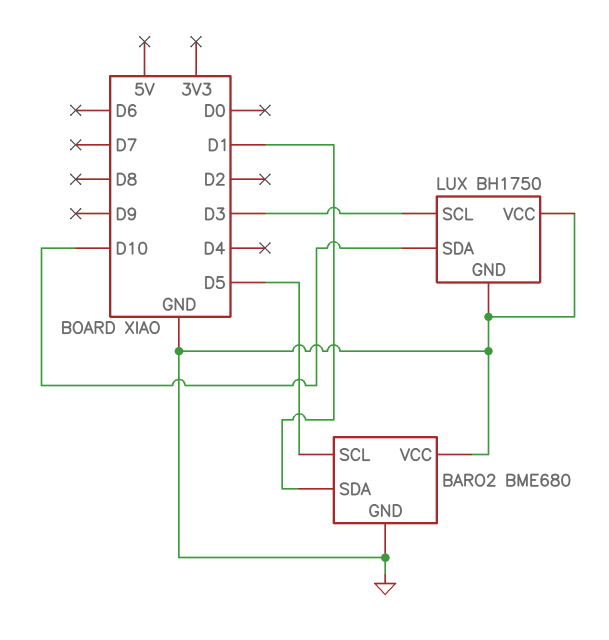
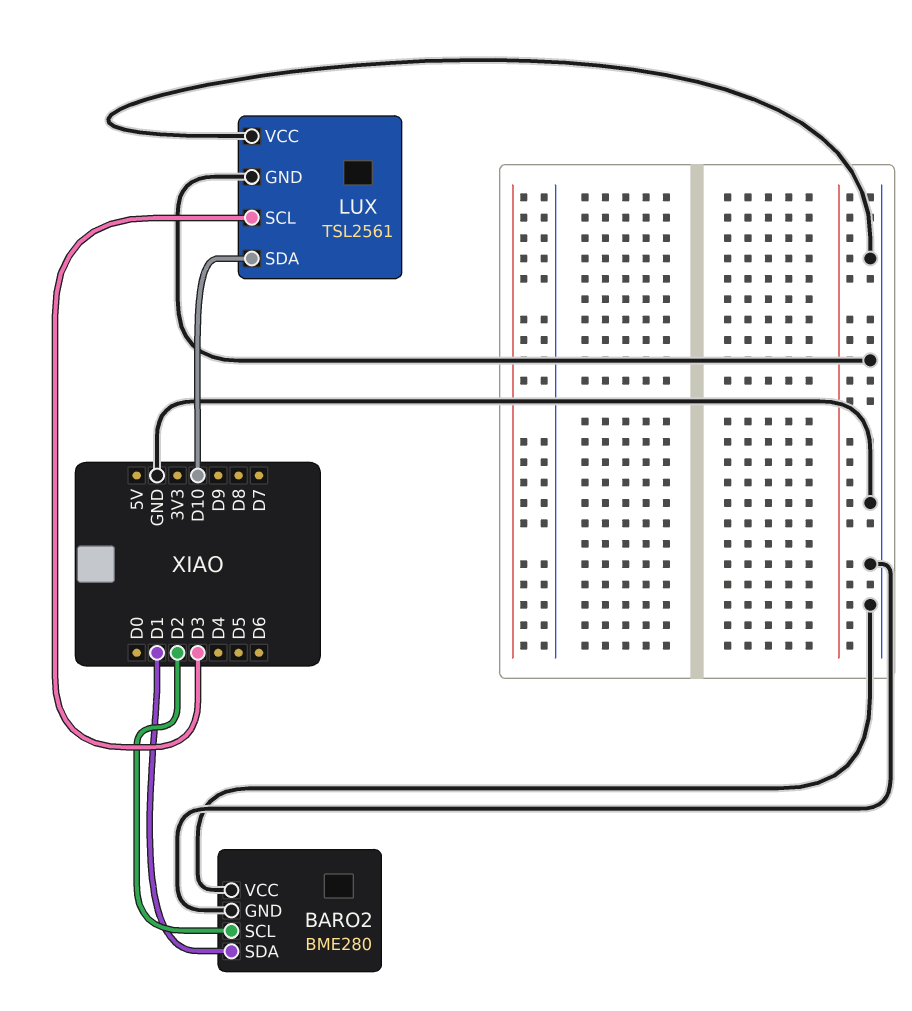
BARO2: BME680 -> BME280
BARO2 pin SCL: D5 -> D2
LUX: BH1750 -> TSL2561

